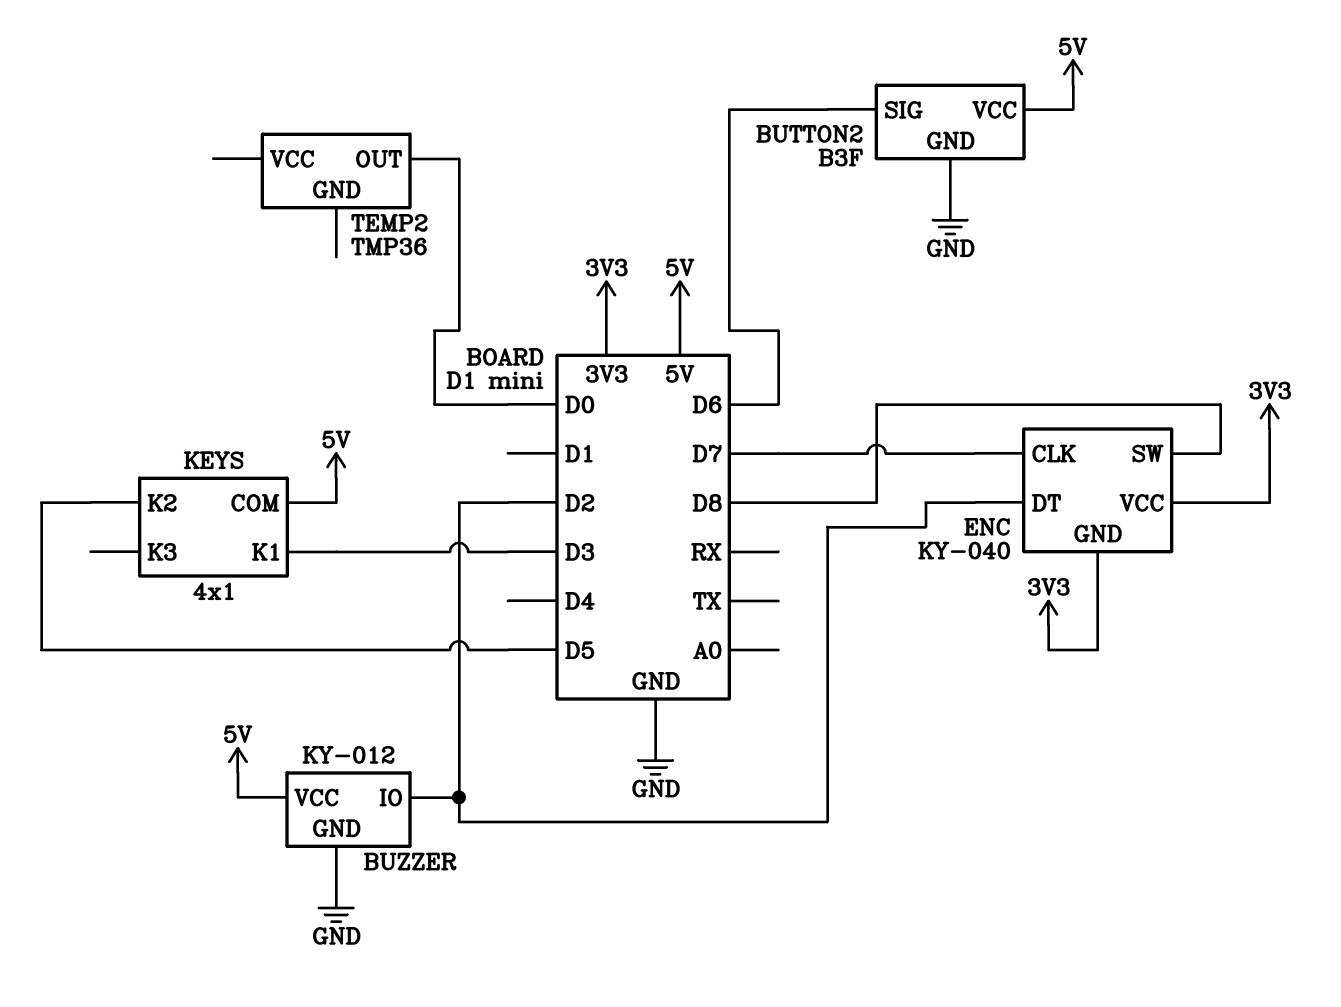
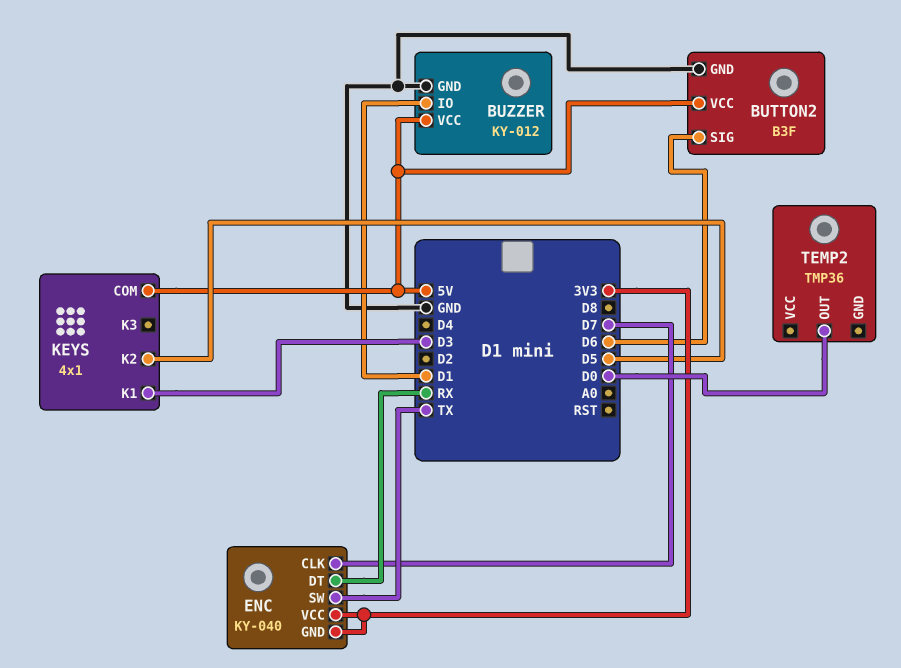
BUZZER pin IO: D2 -> D1
ENC pin DT: D2 -> RX
ENC pin SW: D8 -> TX

